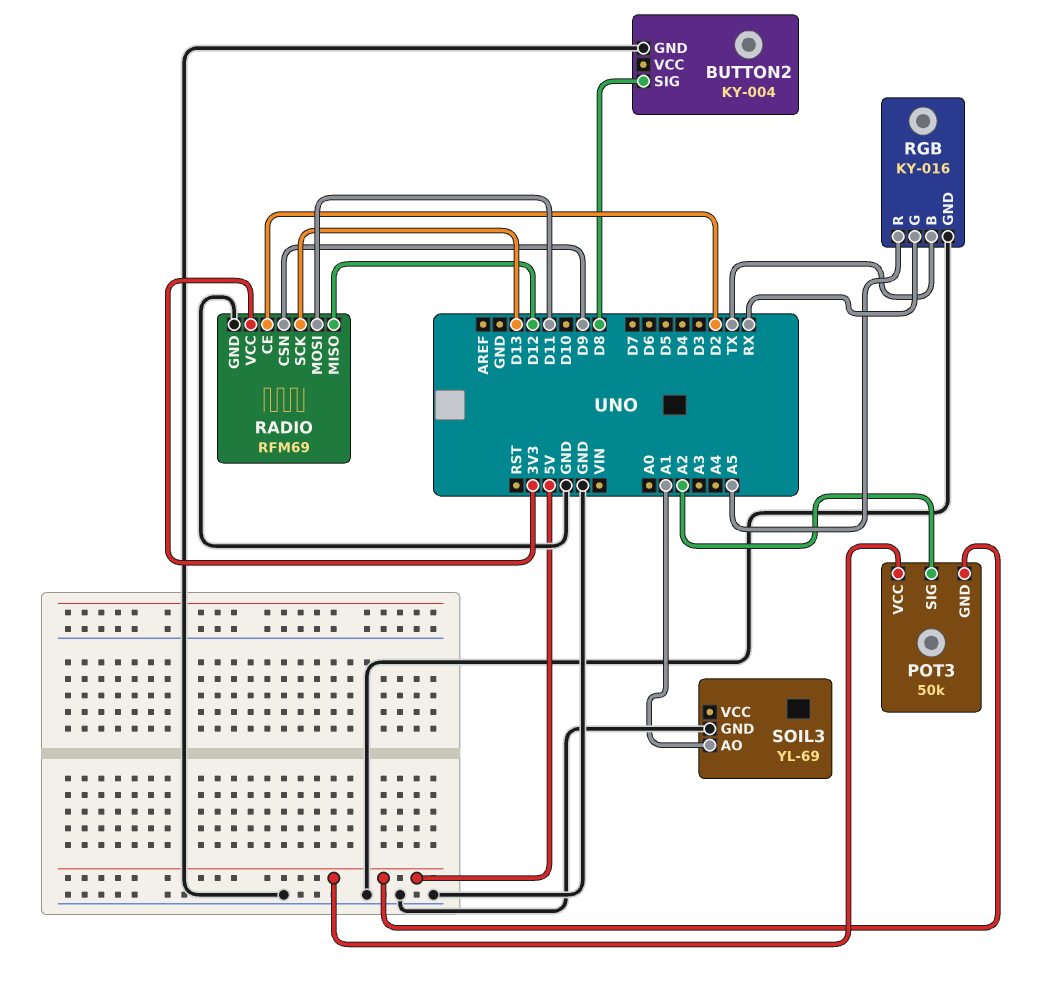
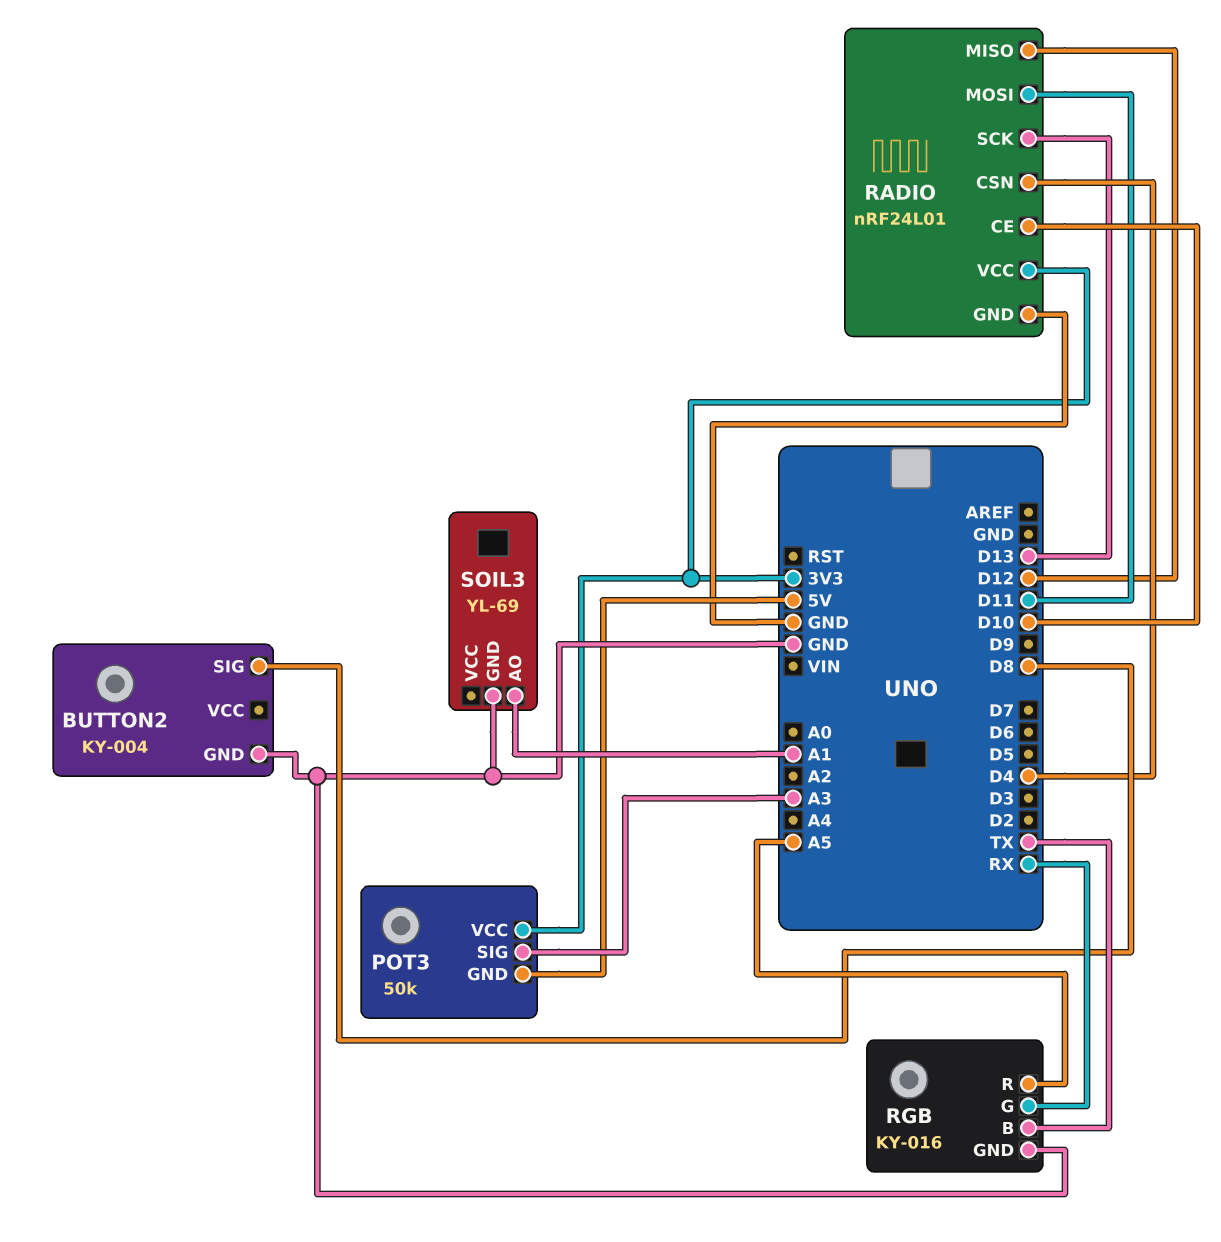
POT3 pin SIG: A2 -> A3
POT3 pin VCC: 5V -> 3V3
RADIO: RFM69 -> nRF24L01
RADIO pin CE: D2 -> D10
RADIO pin CSN: D9 -> D4

